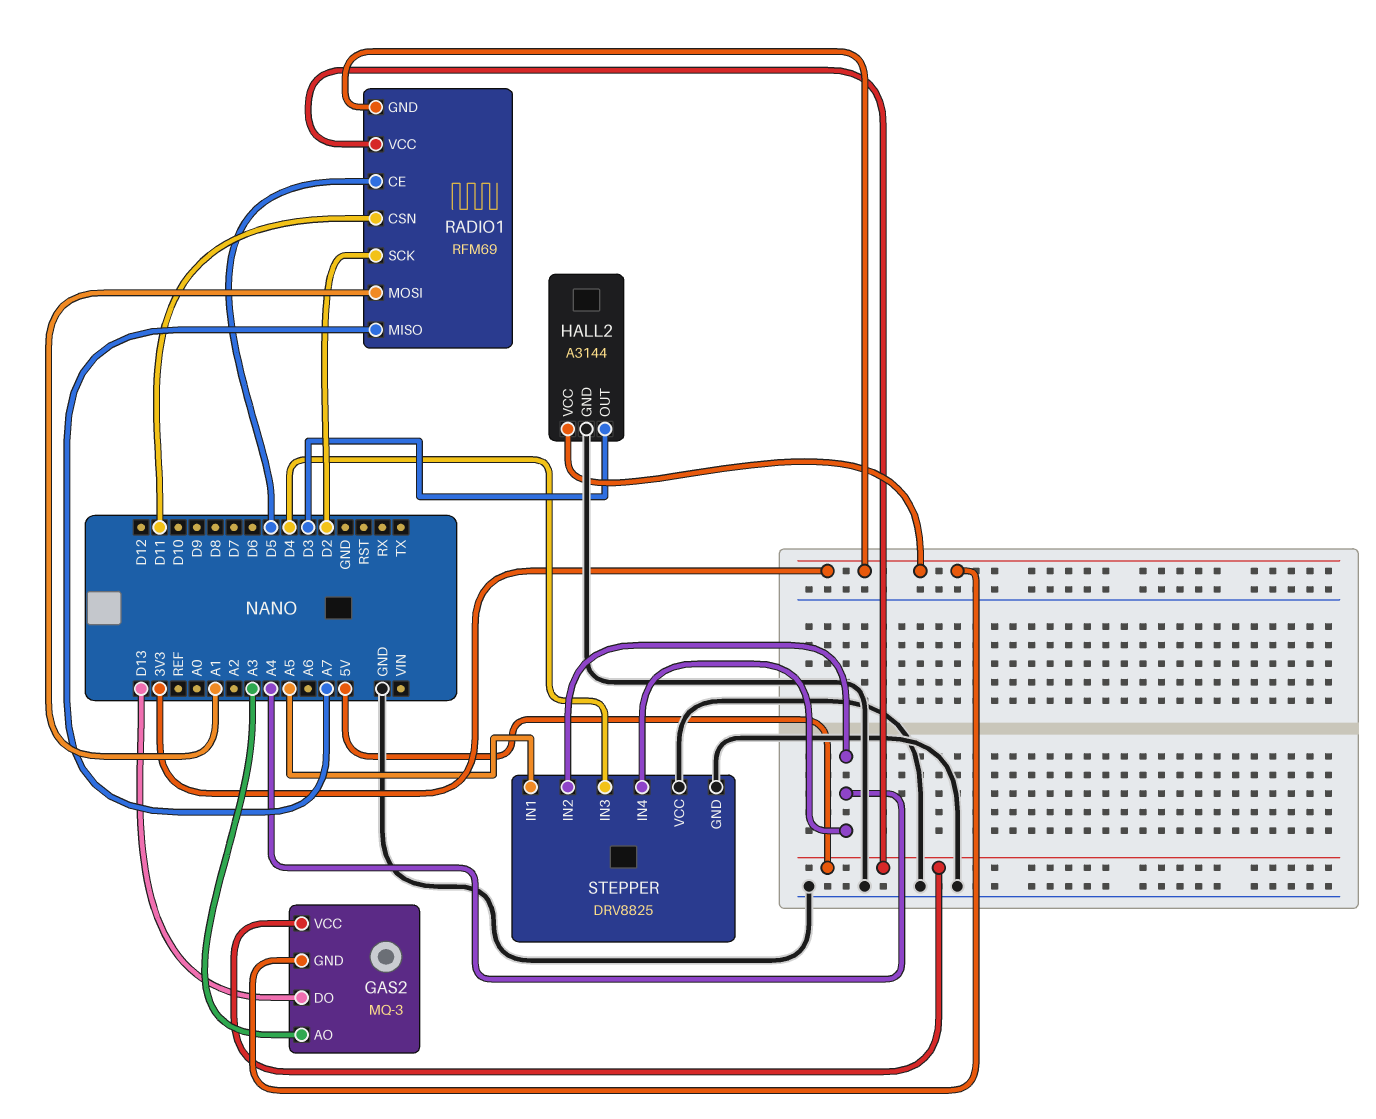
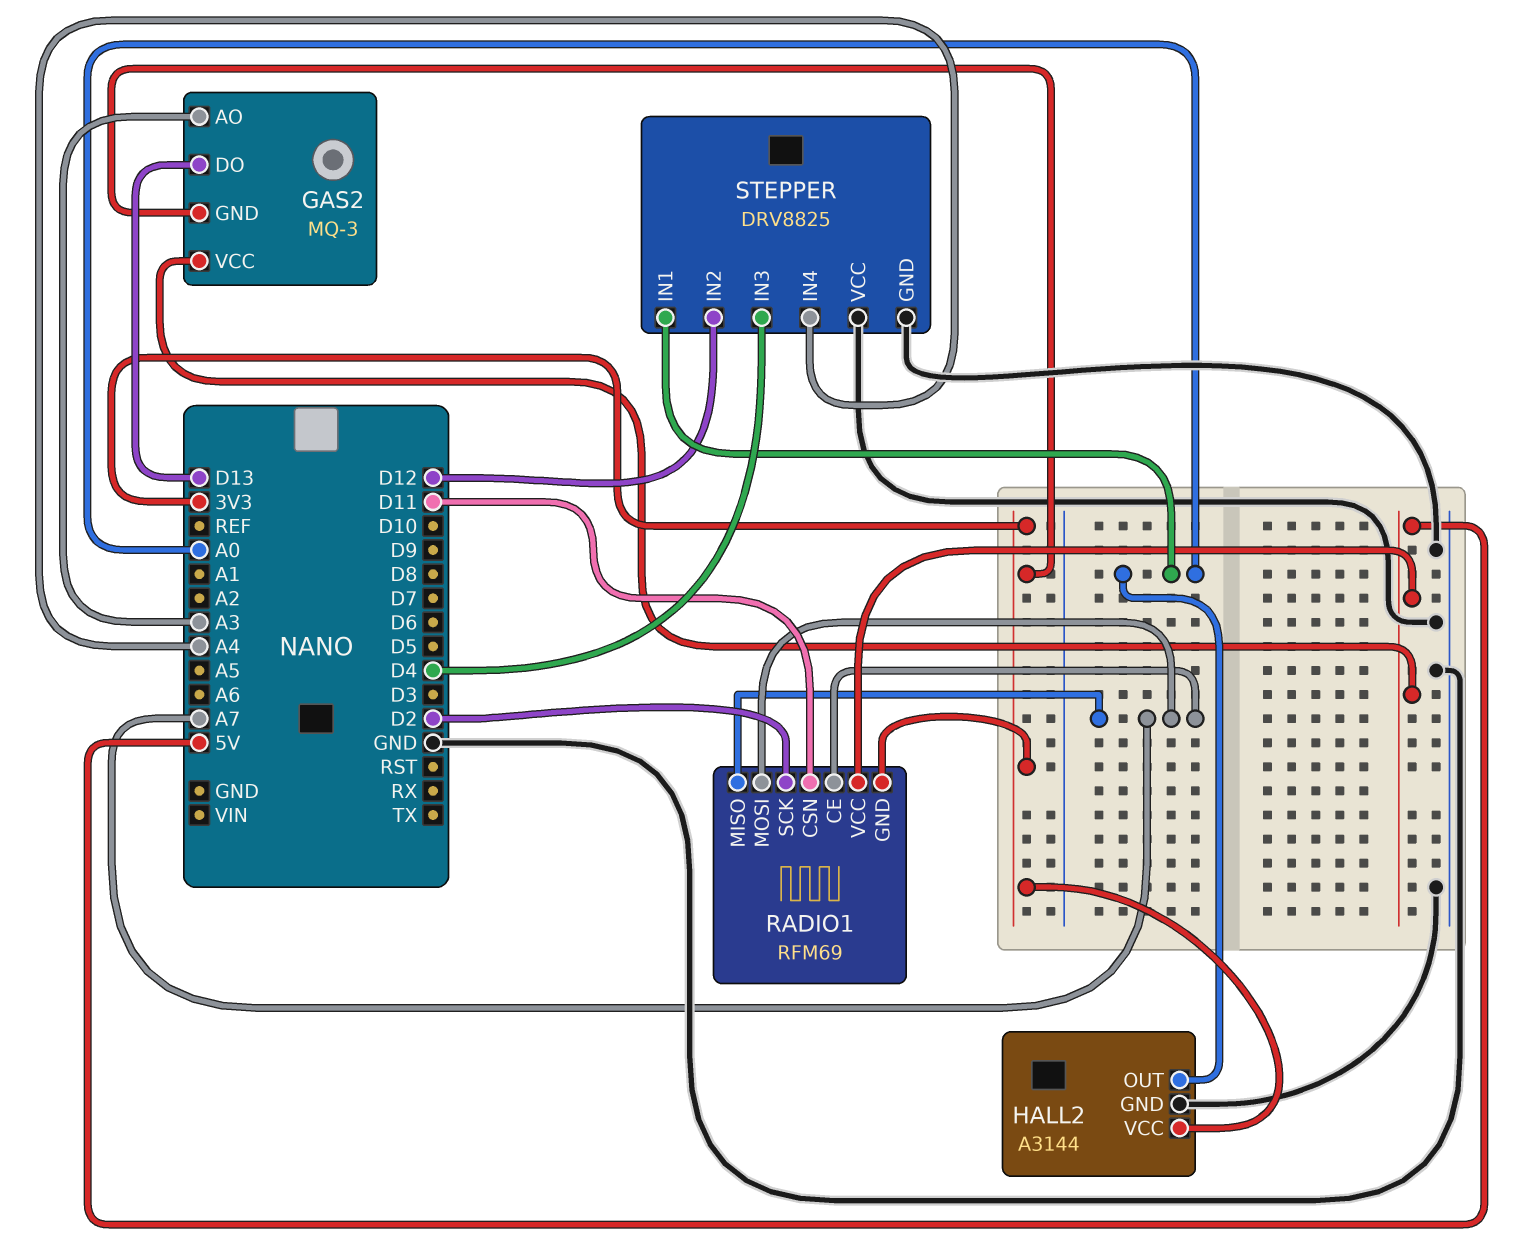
HALL2 pin OUT: D3 -> A0
RADIO1 pin CE: D5 -> A7
RADIO1 pin MOSI: A1 -> A7
STEPPER pin IN1: A5 -> A0
STEPPER pin IN2: A4 -> D12

